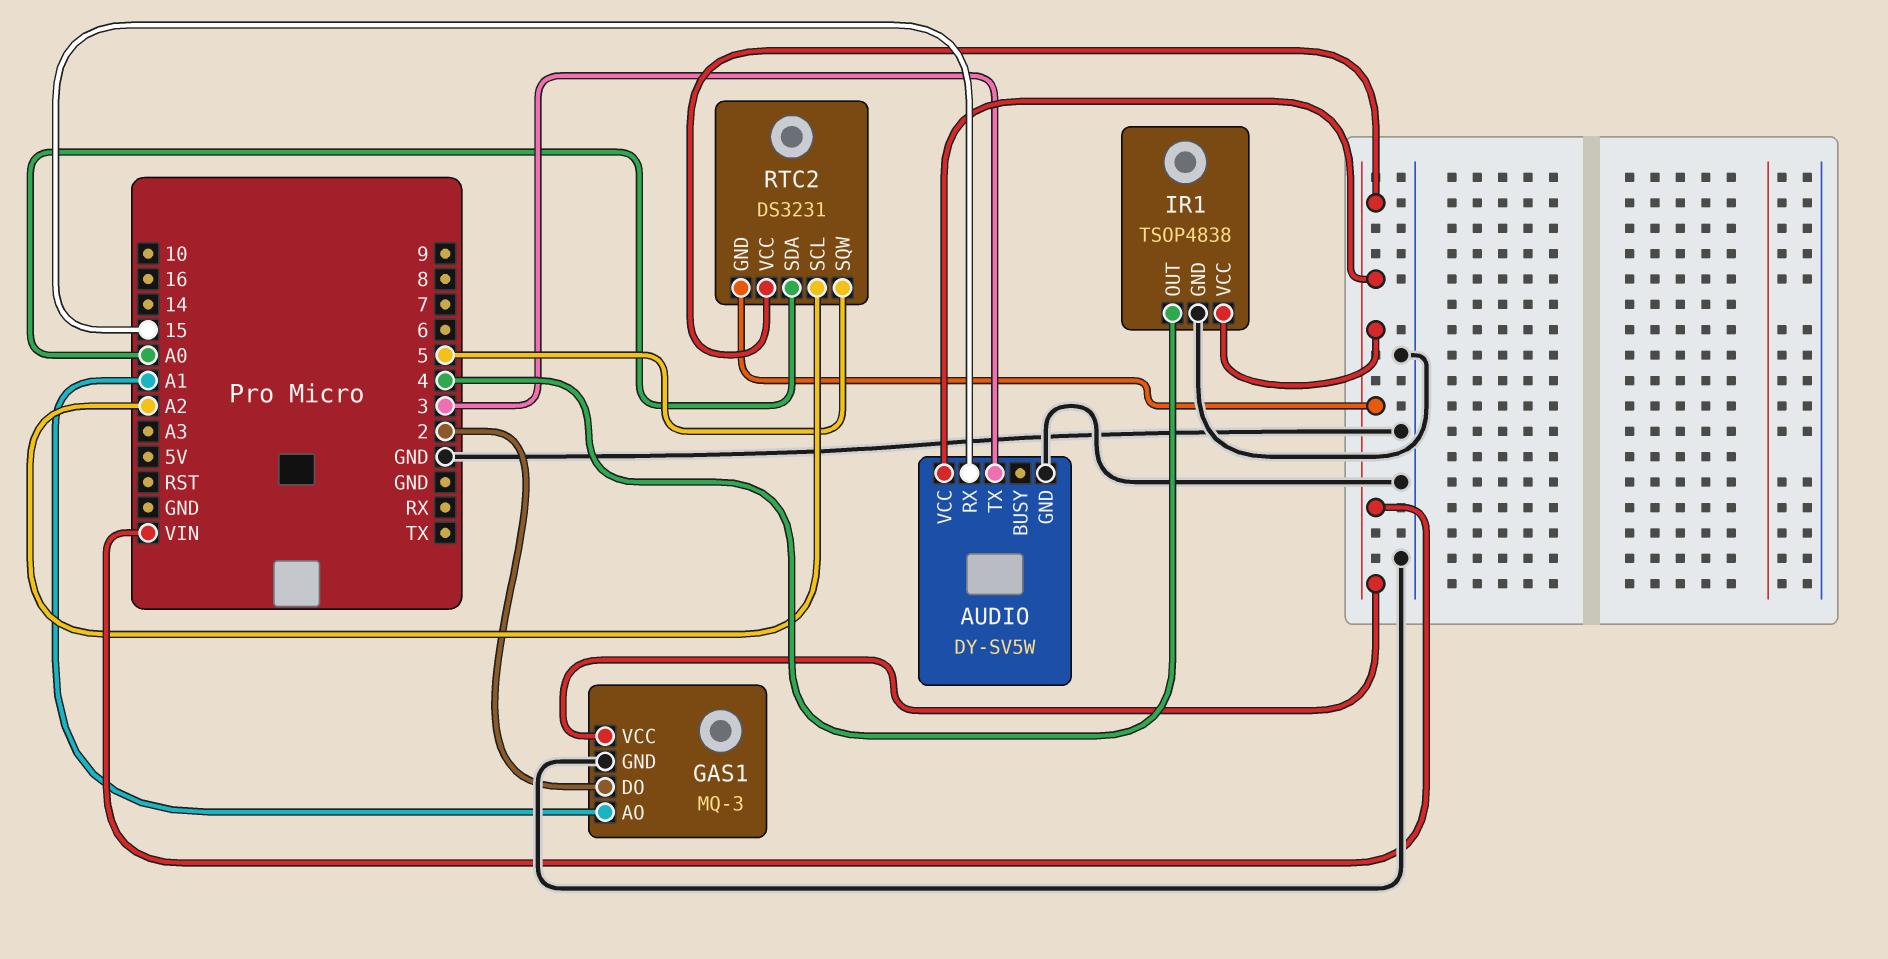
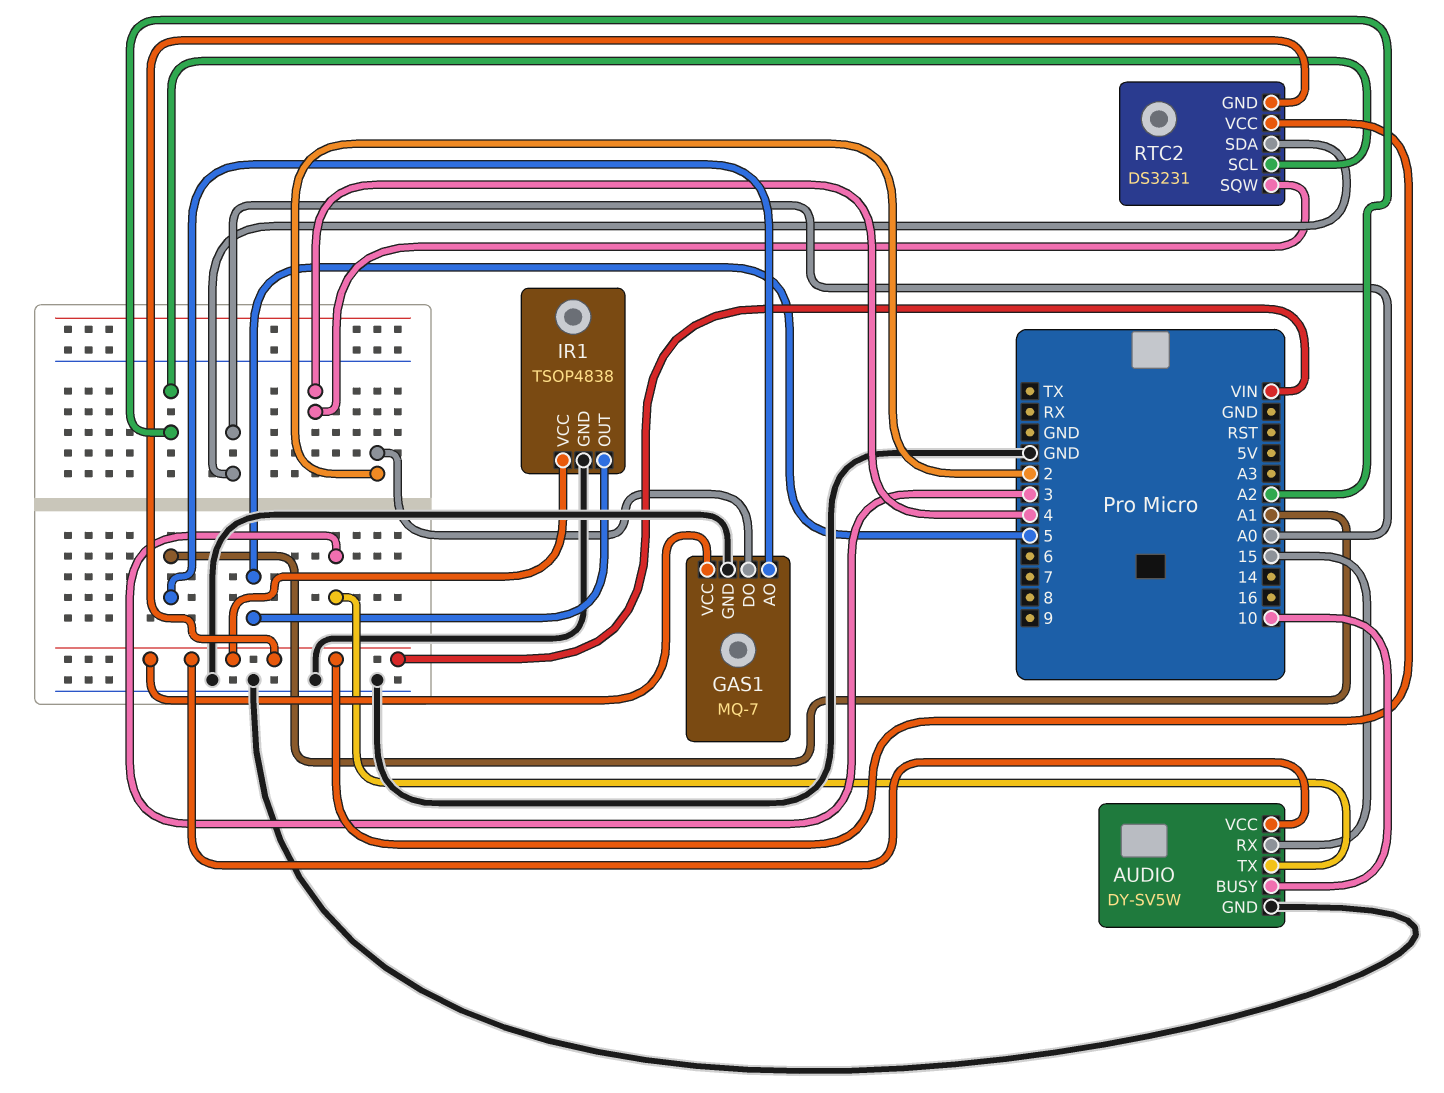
AUDIO pin BUSY: none -> 10
GAS1: MQ-3 -> MQ-7
IR1 pin OUT: 4 -> 5
RTC2 pin SQW: 5 -> 4

